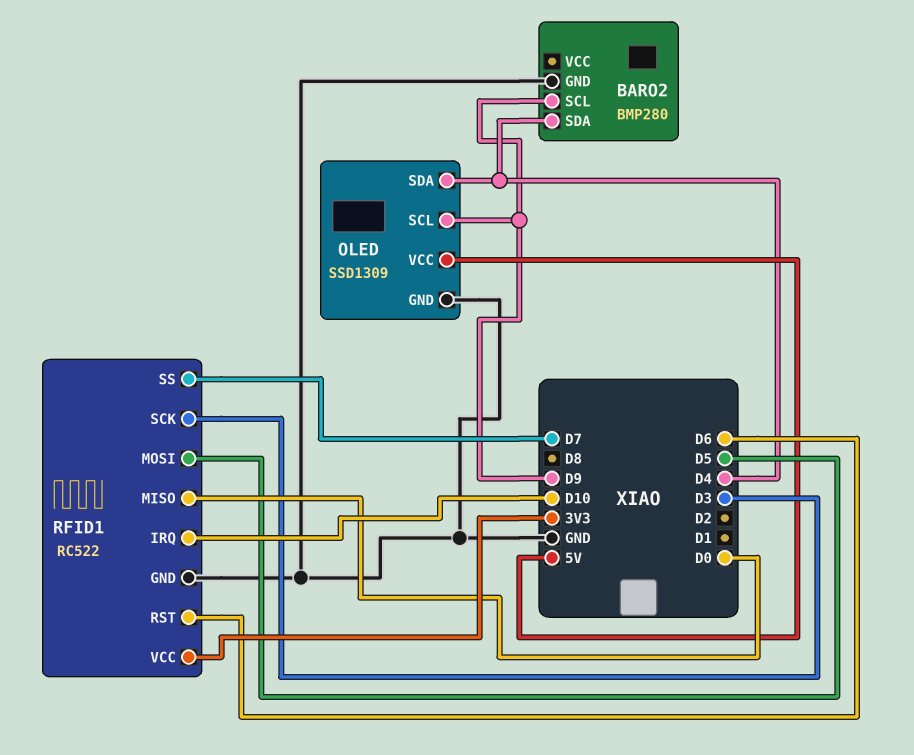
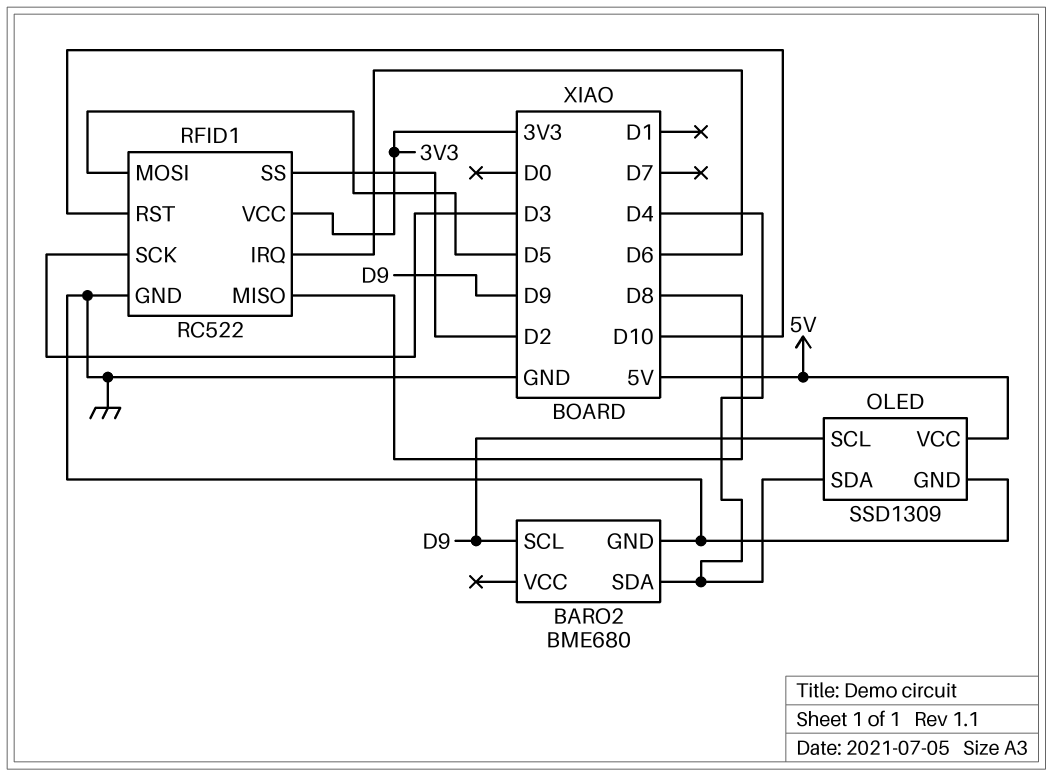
BARO2: BMP280 -> BME680
RFID1 pin IRQ: D10 -> D6
RFID1 pin MISO: D0 -> D8
RFID1 pin RST: D6 -> D10
RFID1 pin SS: D7 -> D2

